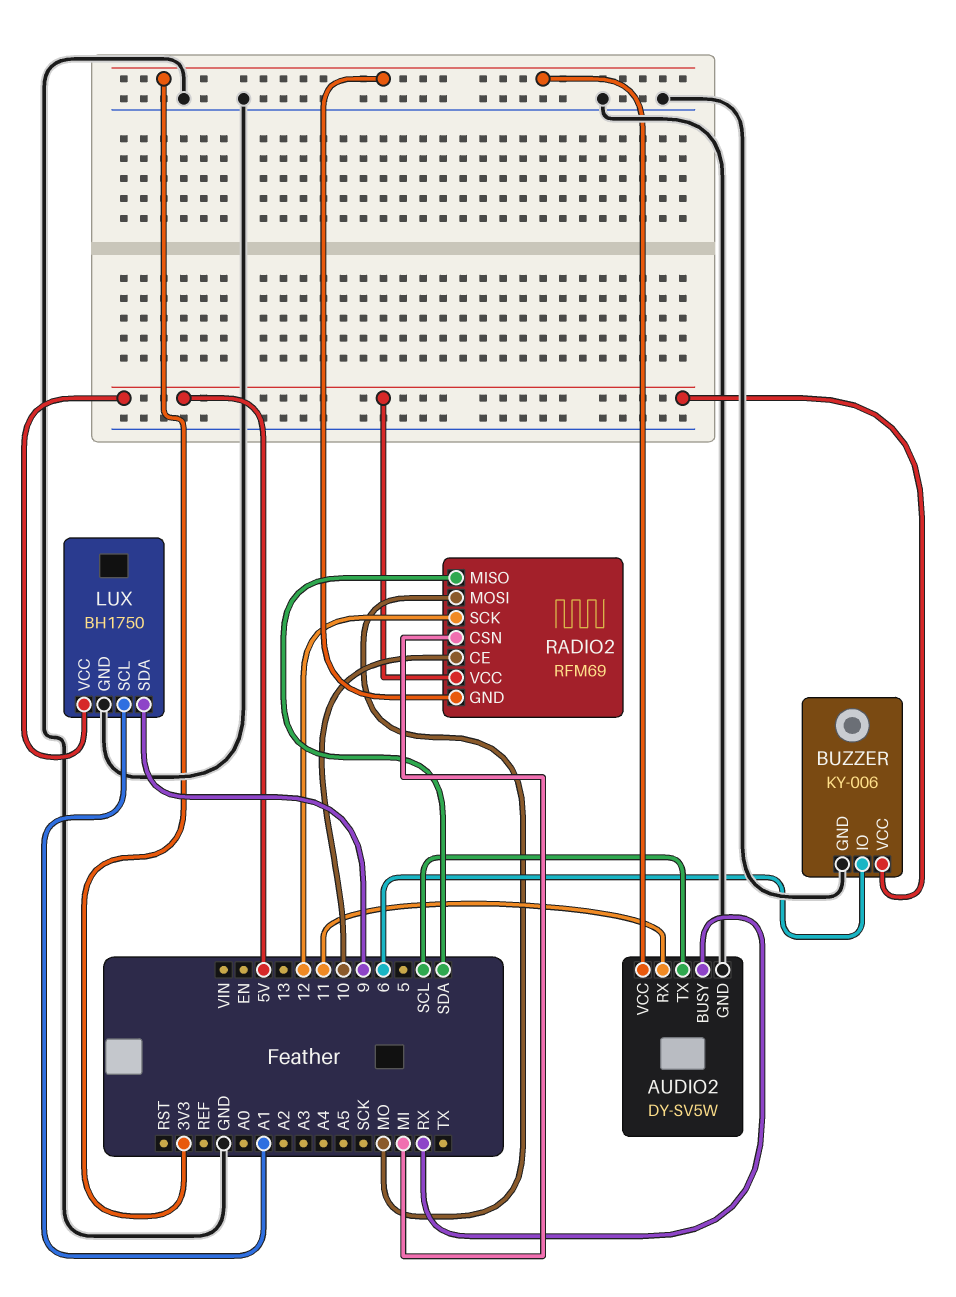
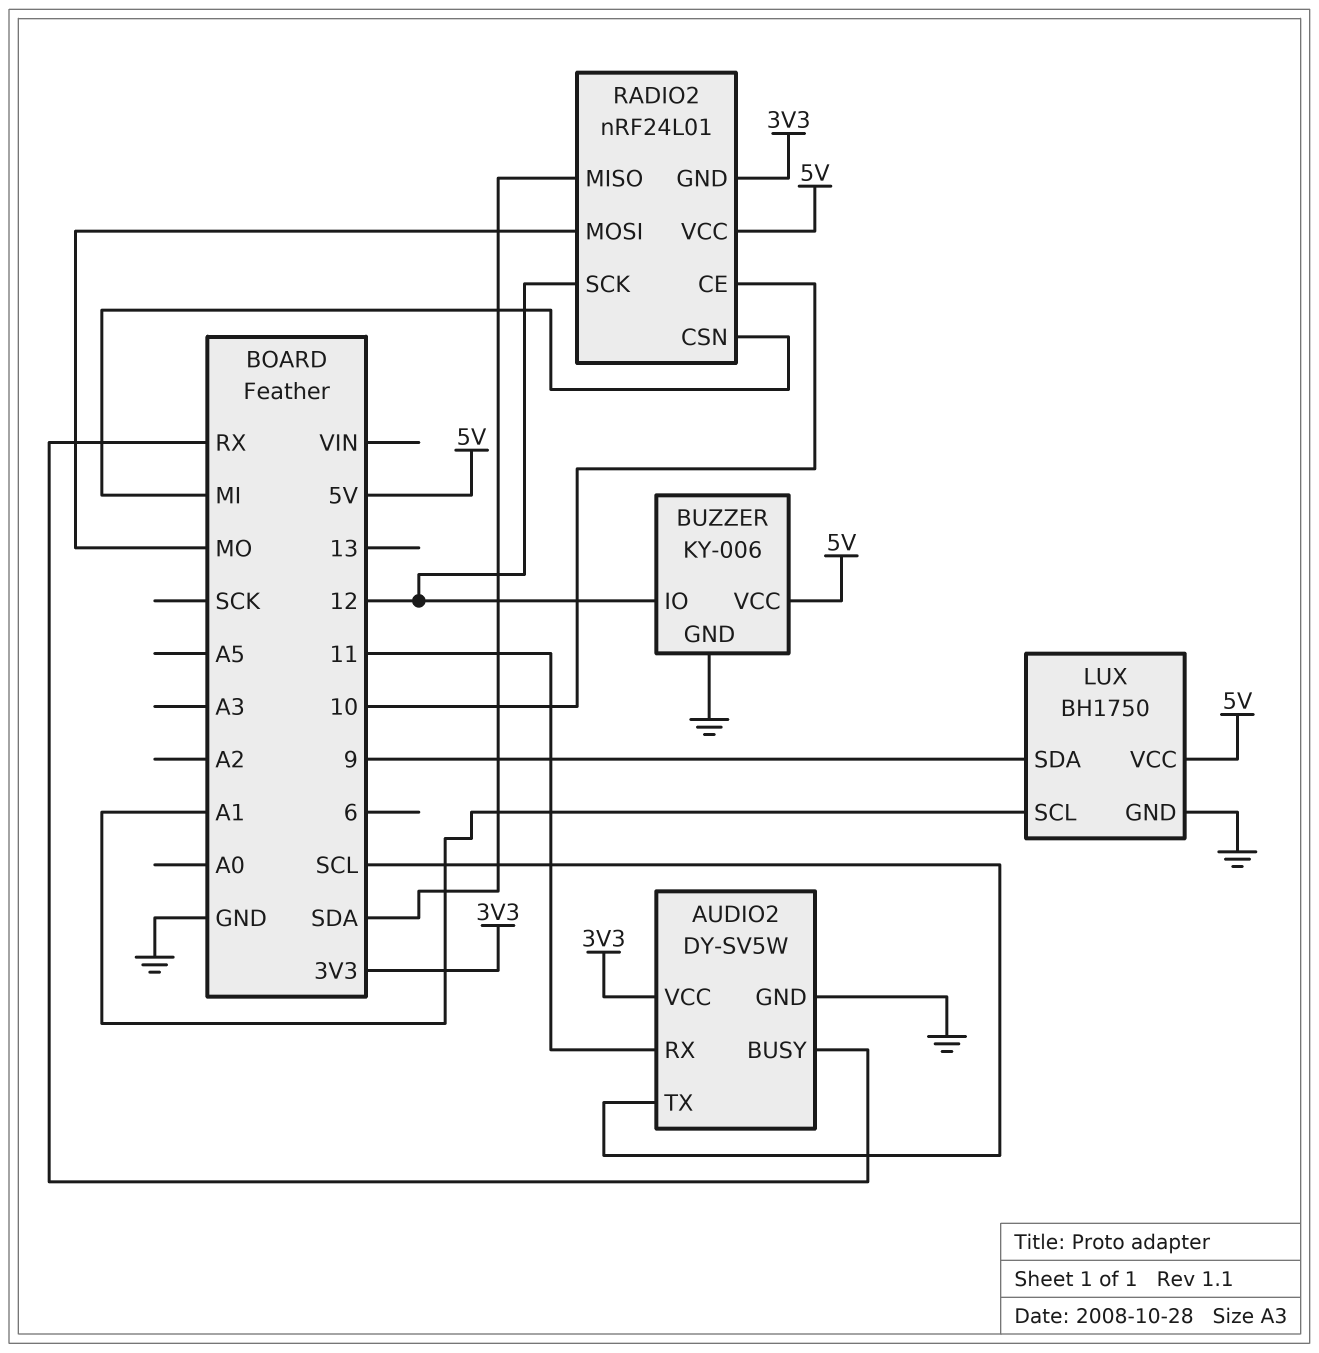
BUZZER pin IO: 6 -> 12
RADIO2: RFM69 -> nRF24L01

